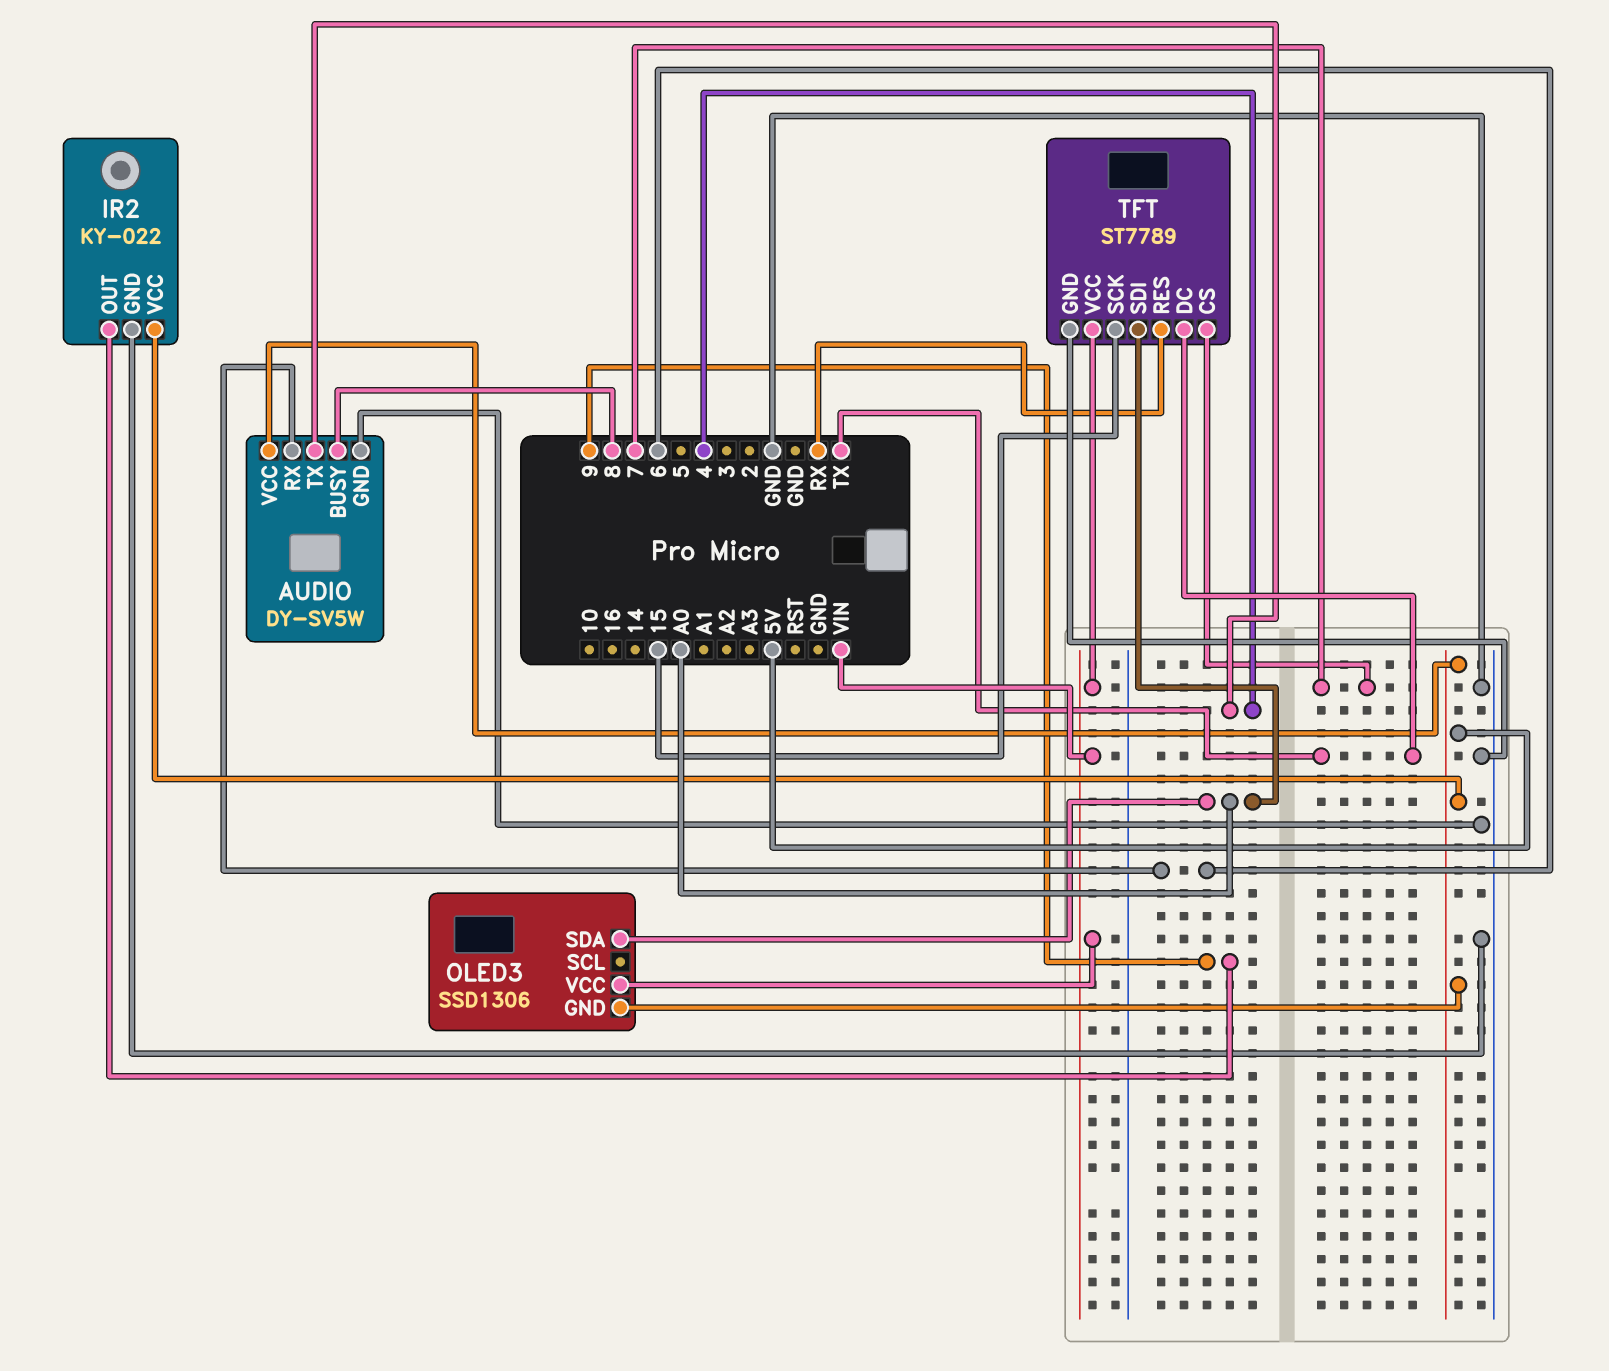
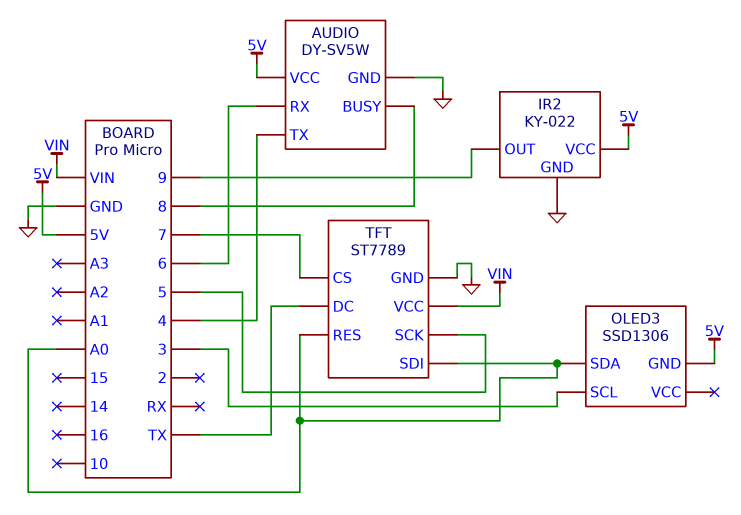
OLED3 pin SCL: none -> 3
OLED3 pin VCC: VIN -> none
TFT pin RES: RX -> A0
TFT pin SCK: 15 -> 5

